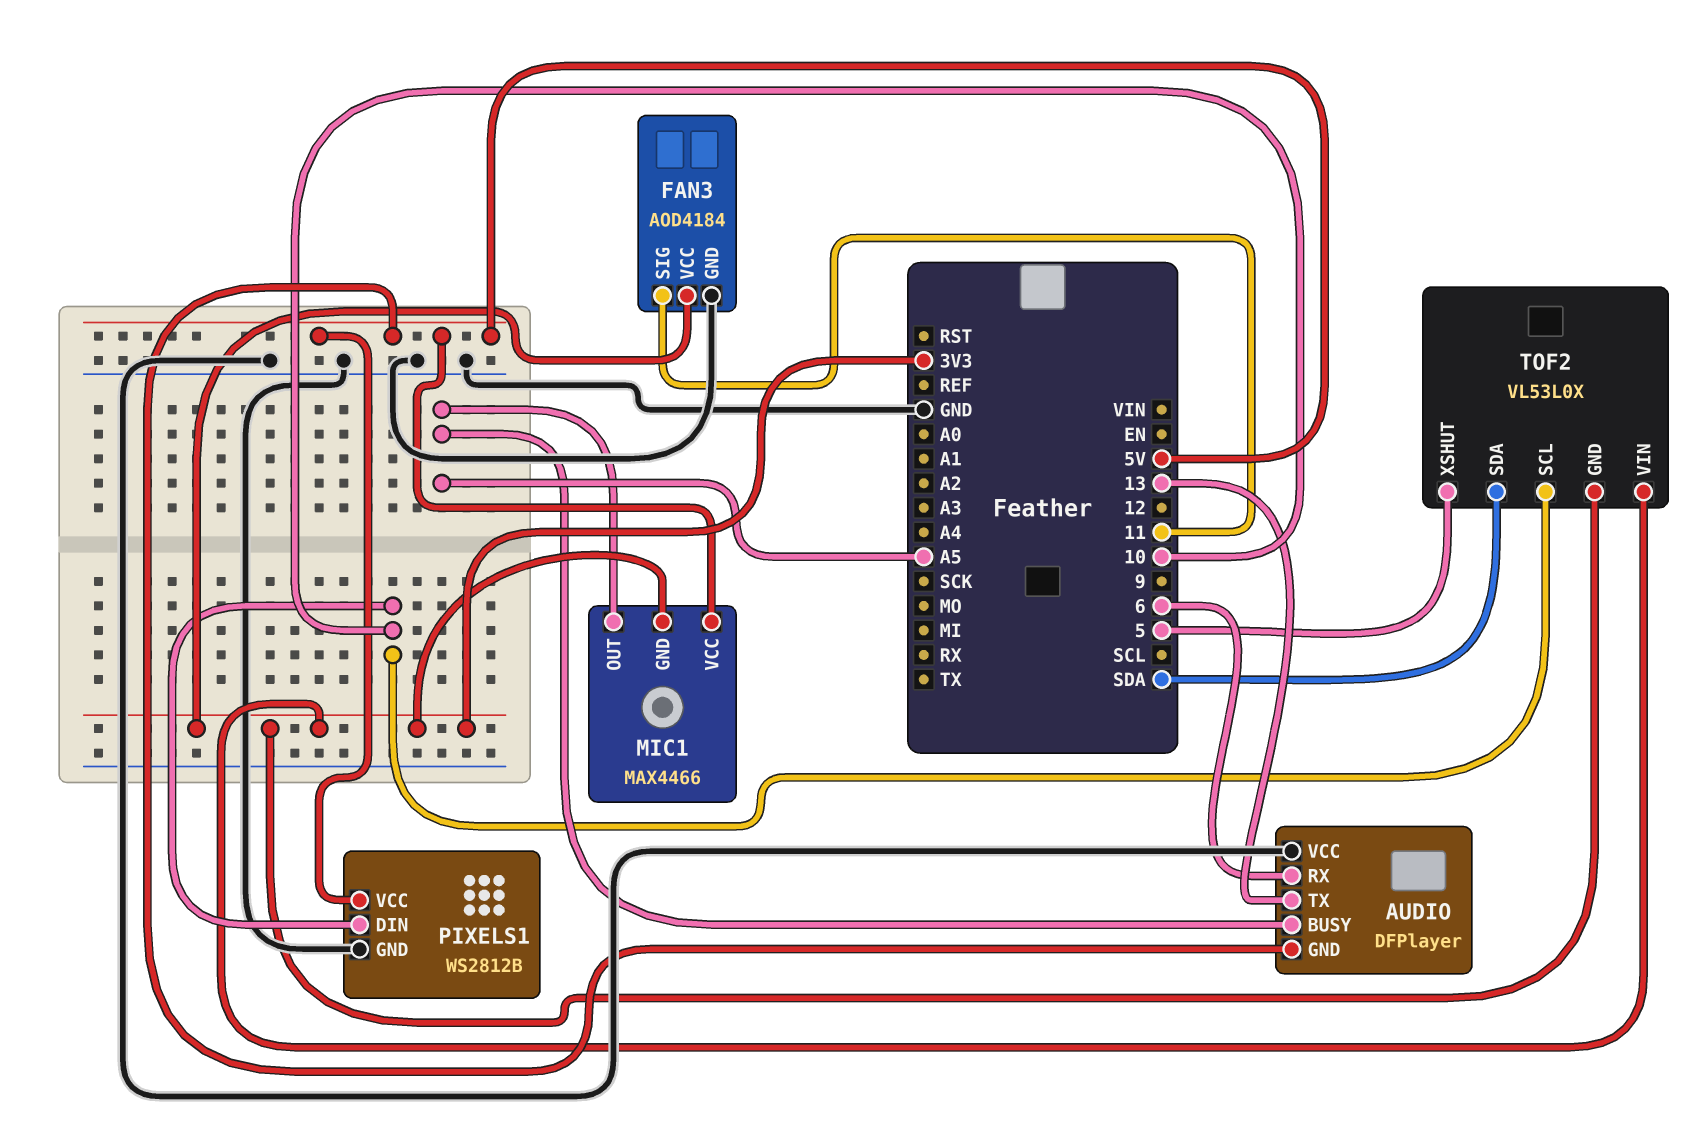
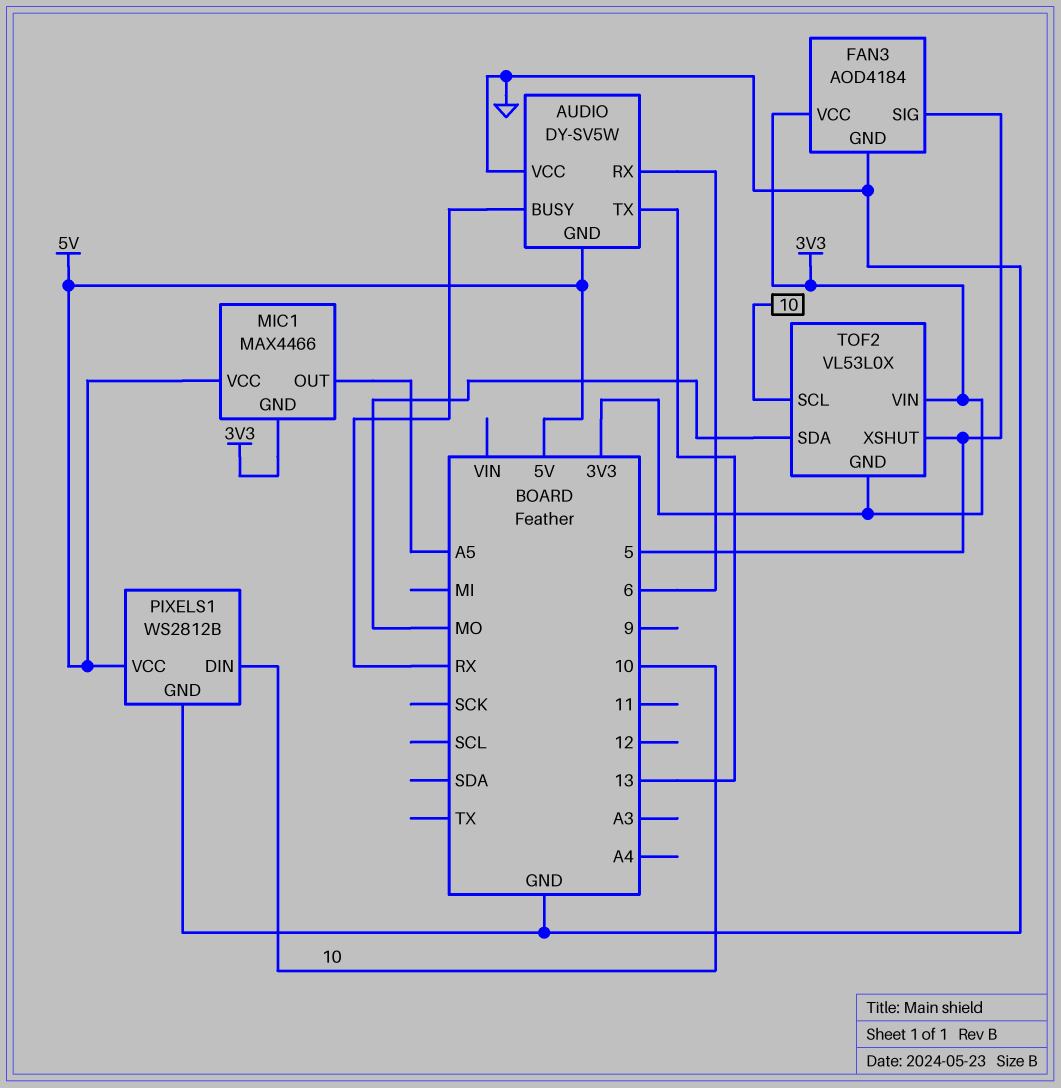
AUDIO: DFPlayer -> DY-SV5W
AUDIO pin BUSY: A5 -> RX
FAN3 pin SIG: 11 -> 5
TOF2 pin SDA: SDA -> MO

